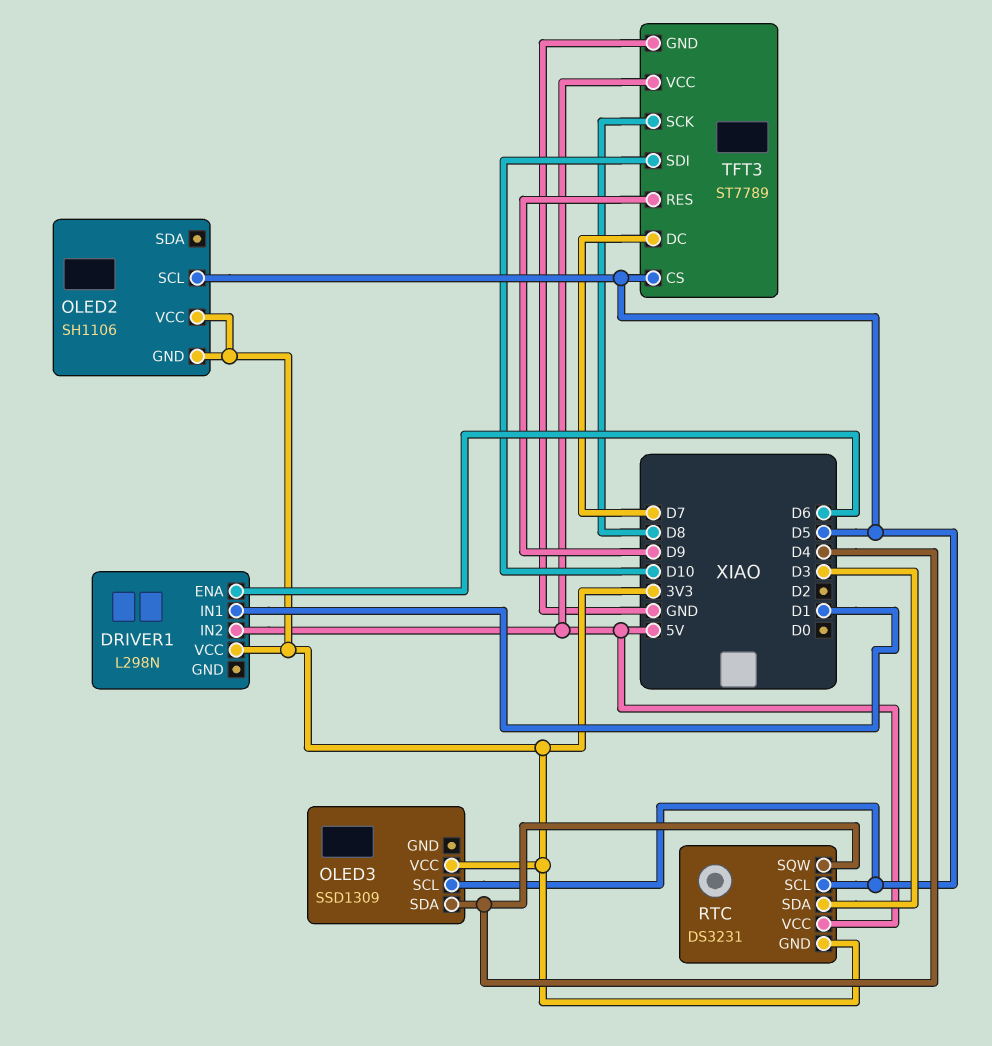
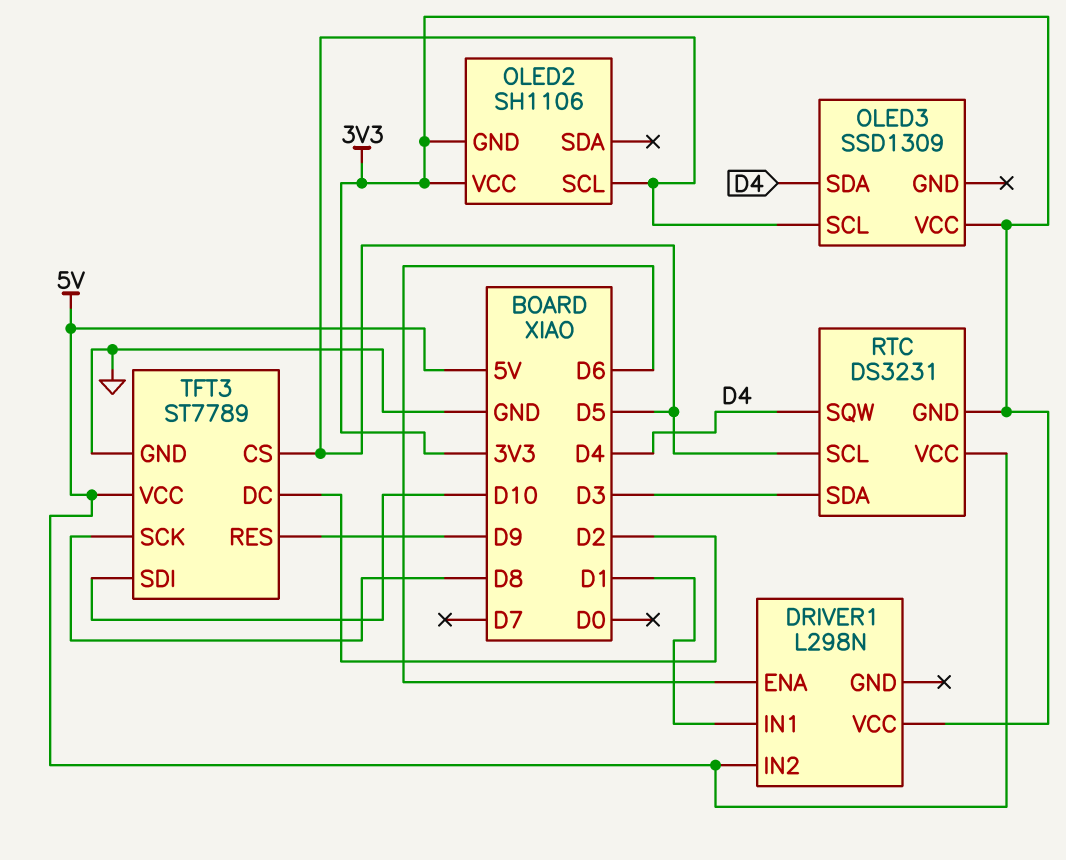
TFT3 pin DC: D7 -> D2

